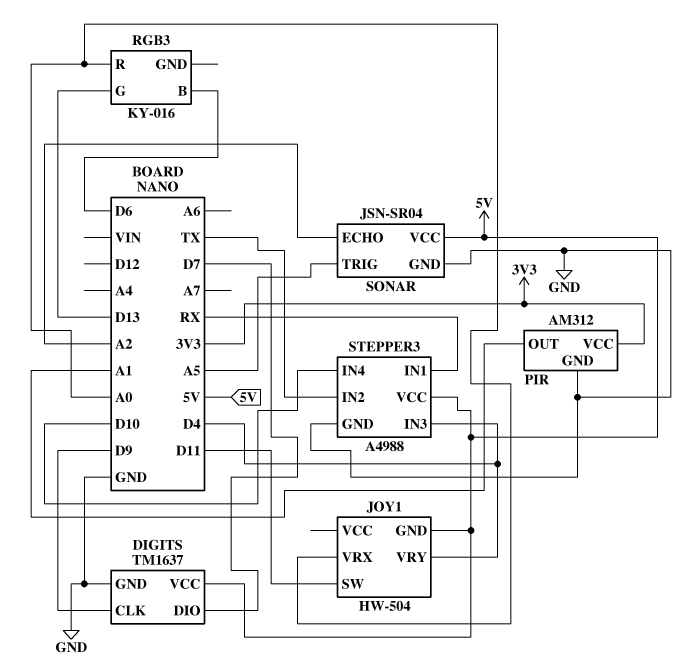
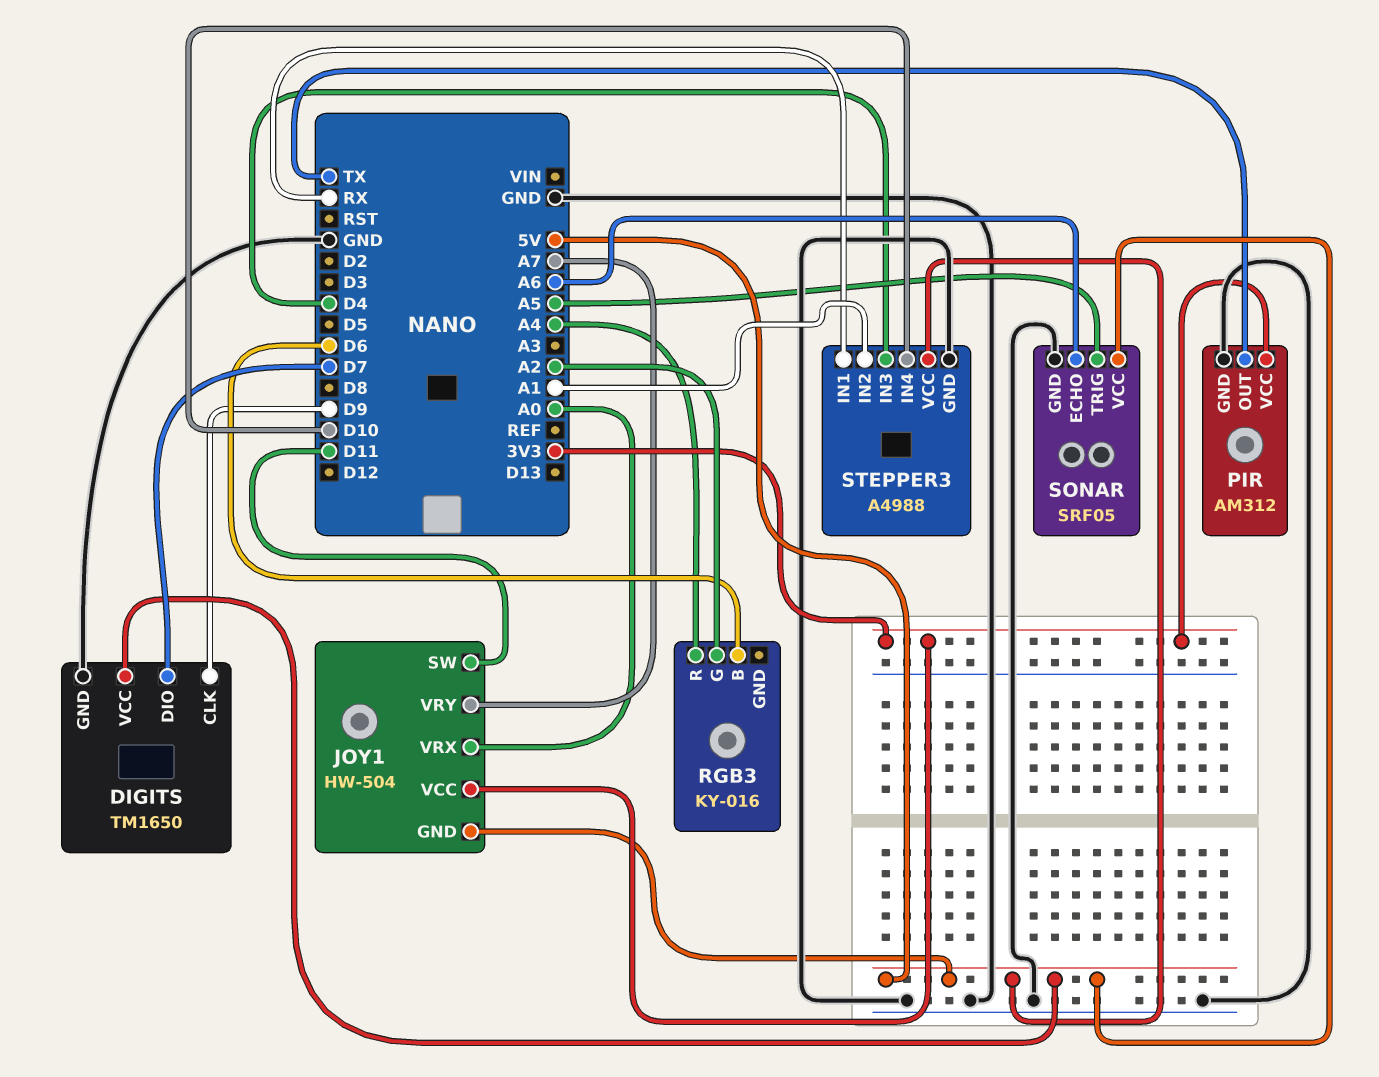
DIGITS: TM1637 -> TM1650
JOY1 pin VCC: none -> 3V3
JOY1 pin VRY: D4 -> A7
PIR pin OUT: A1 -> TX
RGB3 pin G: D13 -> A2
RGB3 pin R: A0 -> A4
SONAR: JSN-SR04 -> SRF05
SONAR pin ECHO: A2 -> A6
STEPPER3 pin IN2: TX -> A1

